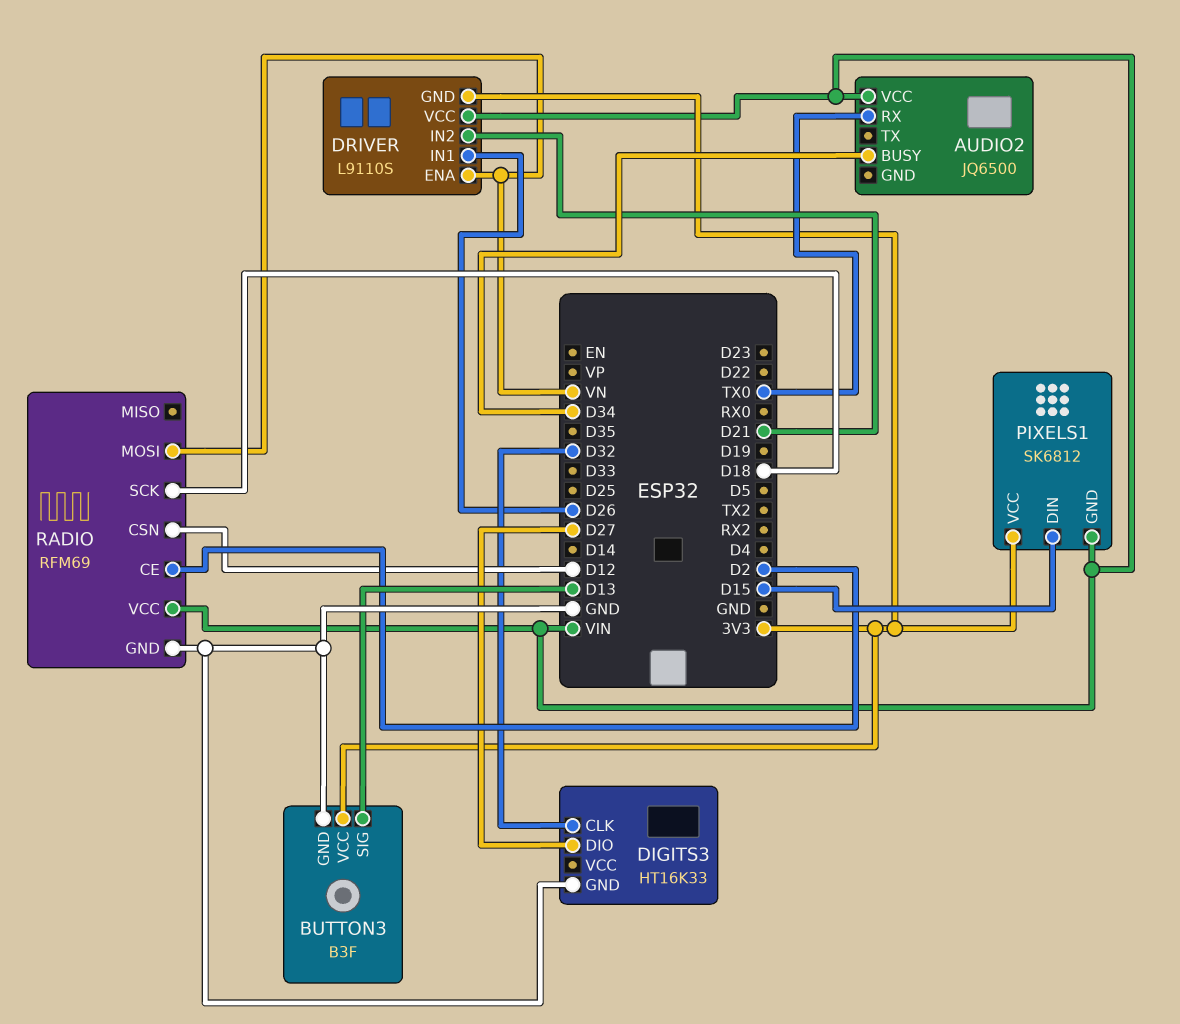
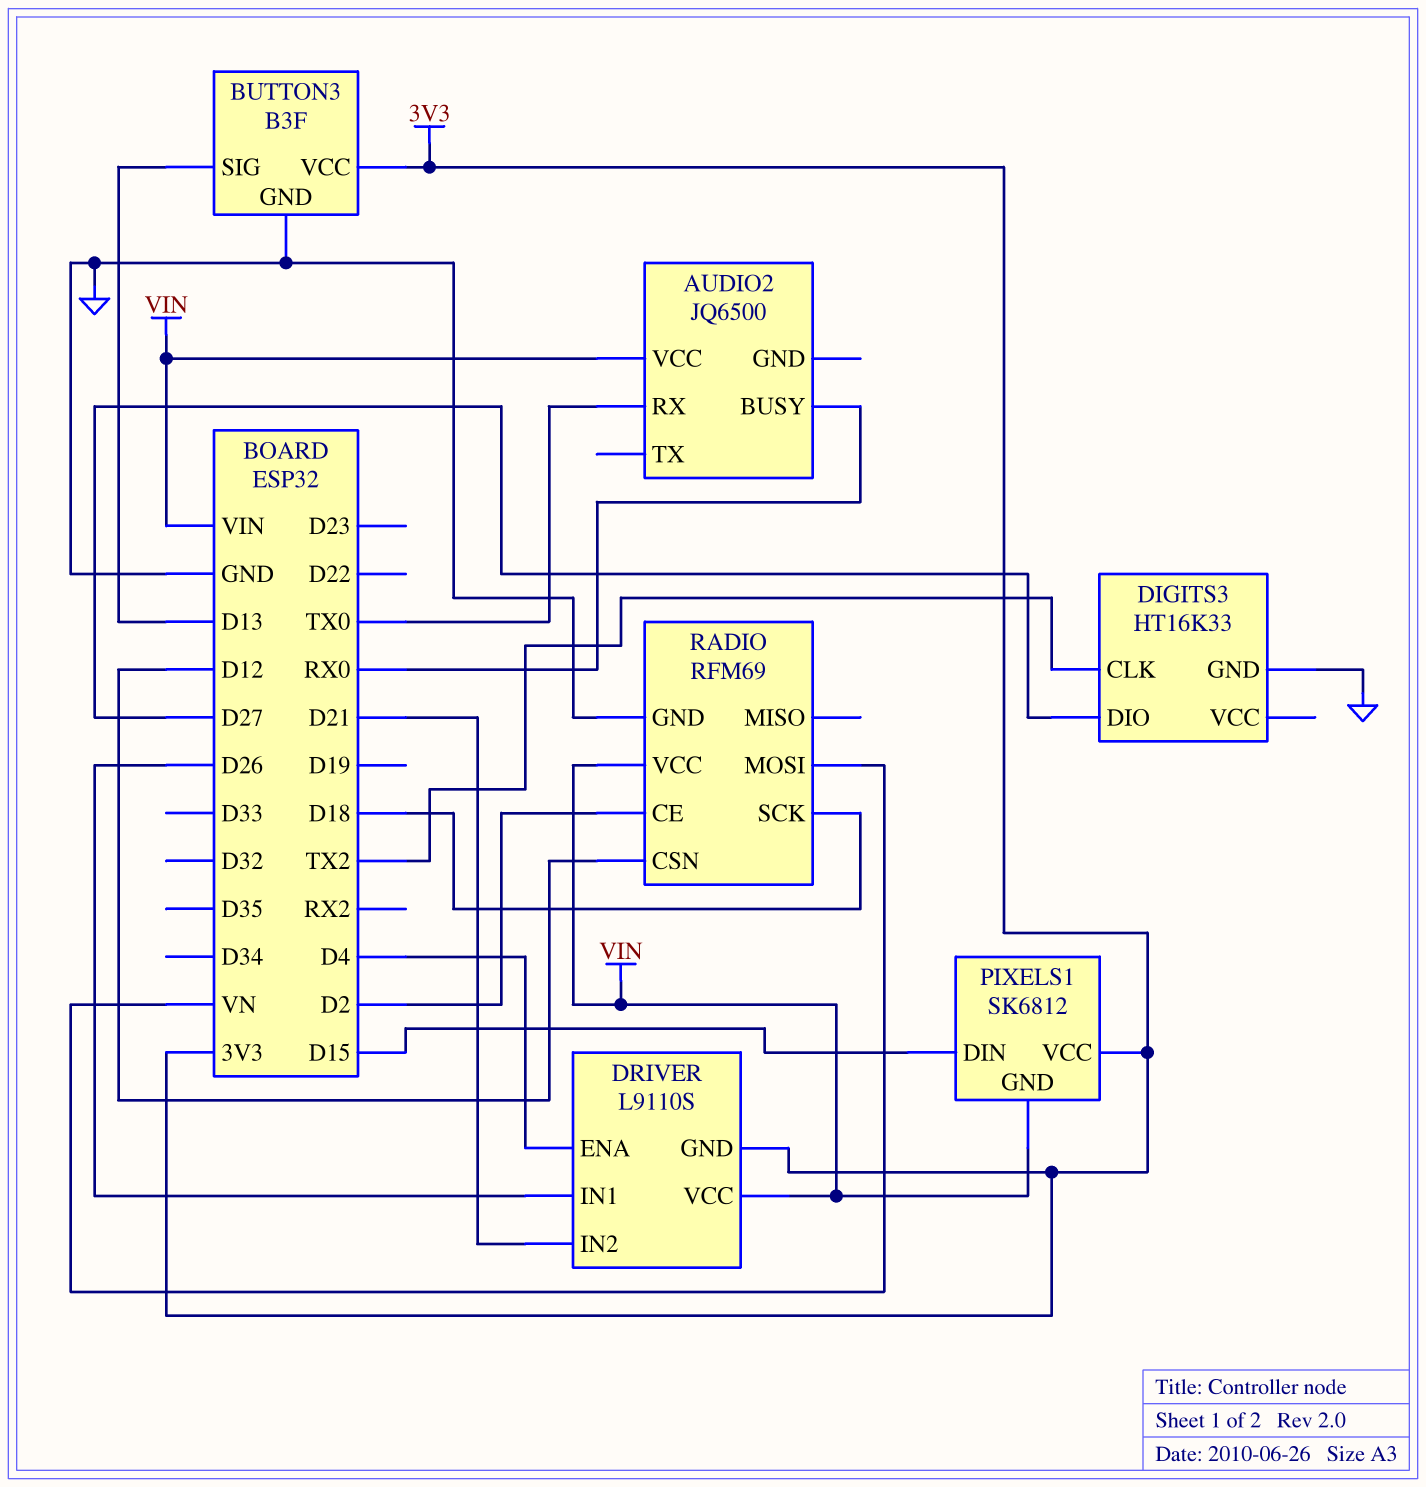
AUDIO2 pin BUSY: D34 -> RX0
DIGITS3 pin CLK: D32 -> TX2
DRIVER pin ENA: VN -> D4

